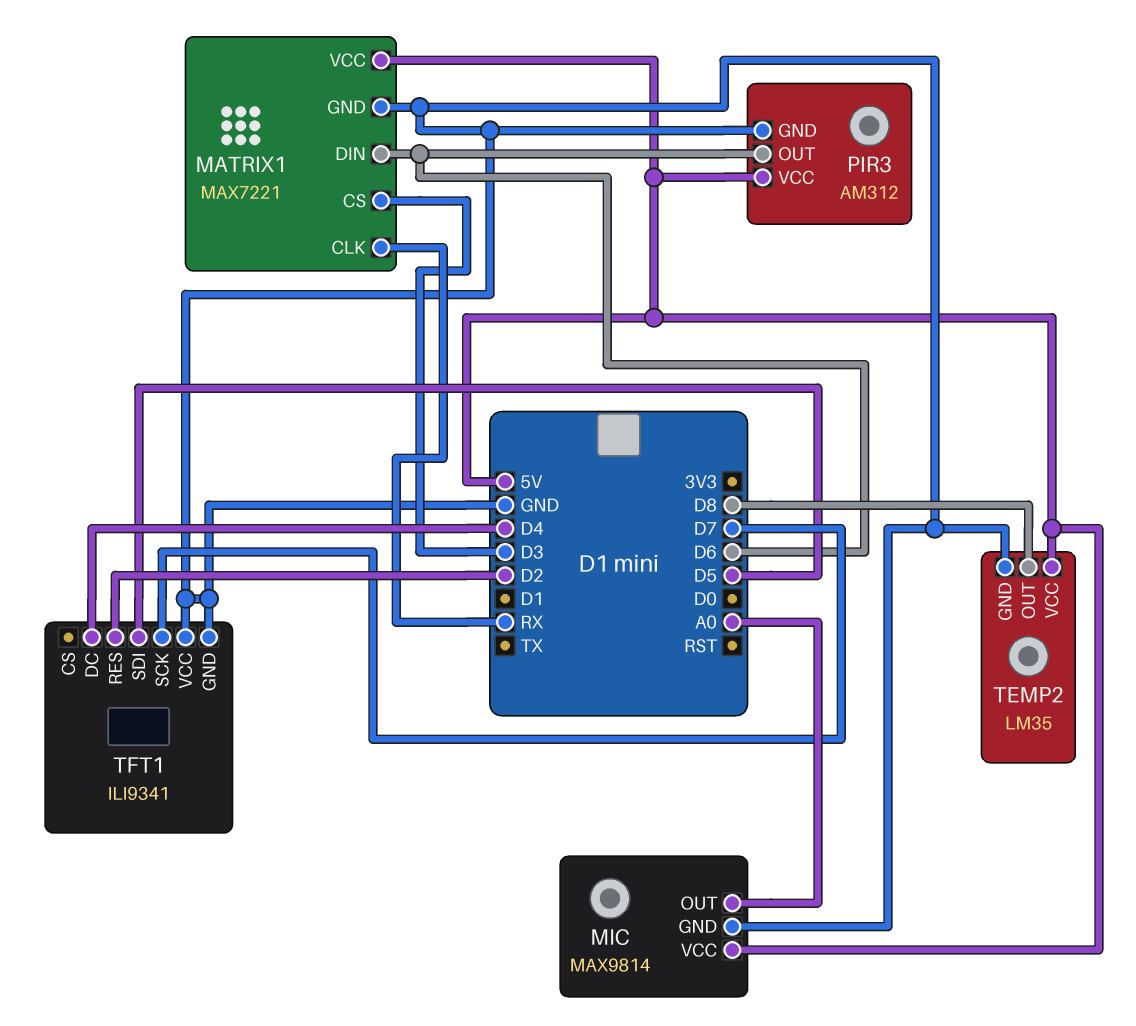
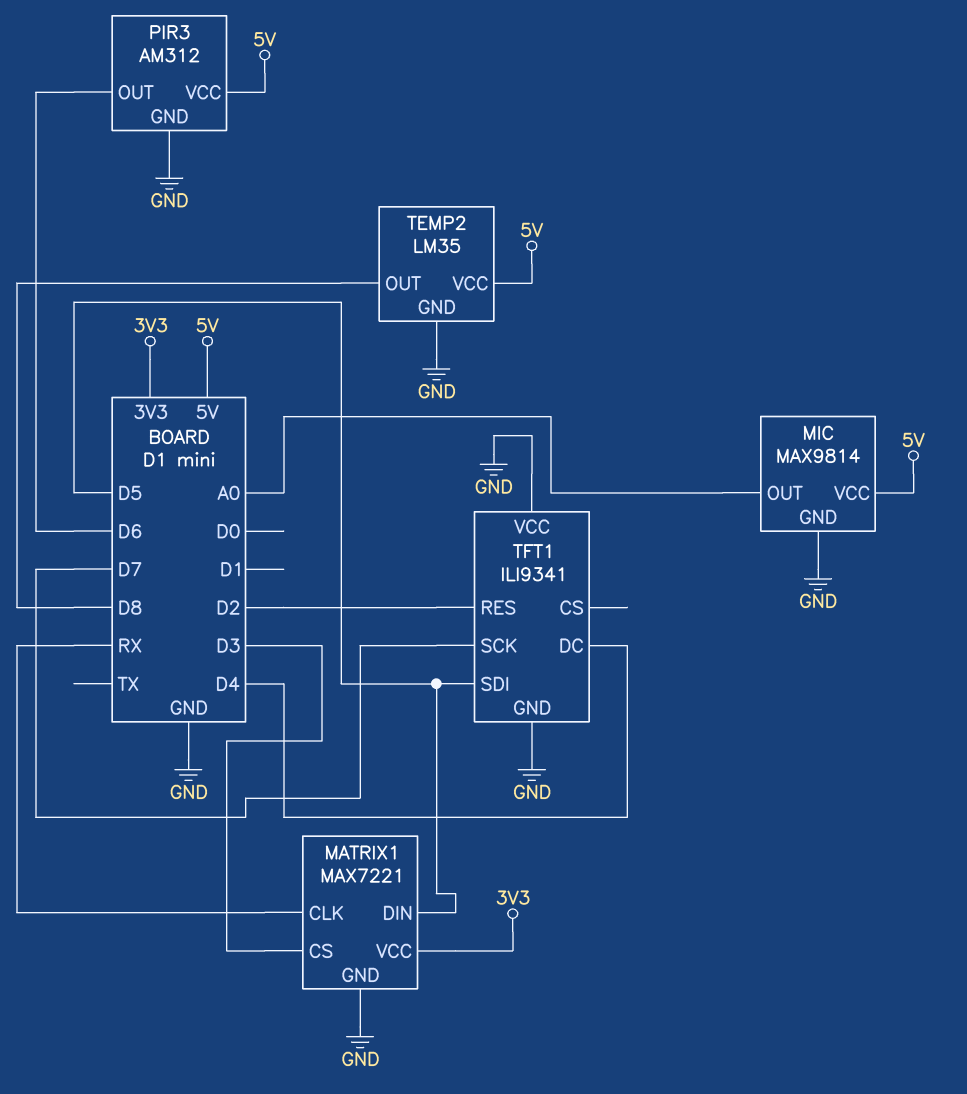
MATRIX1 pin DIN: D6 -> D5
MATRIX1 pin VCC: 5V -> 3V3

